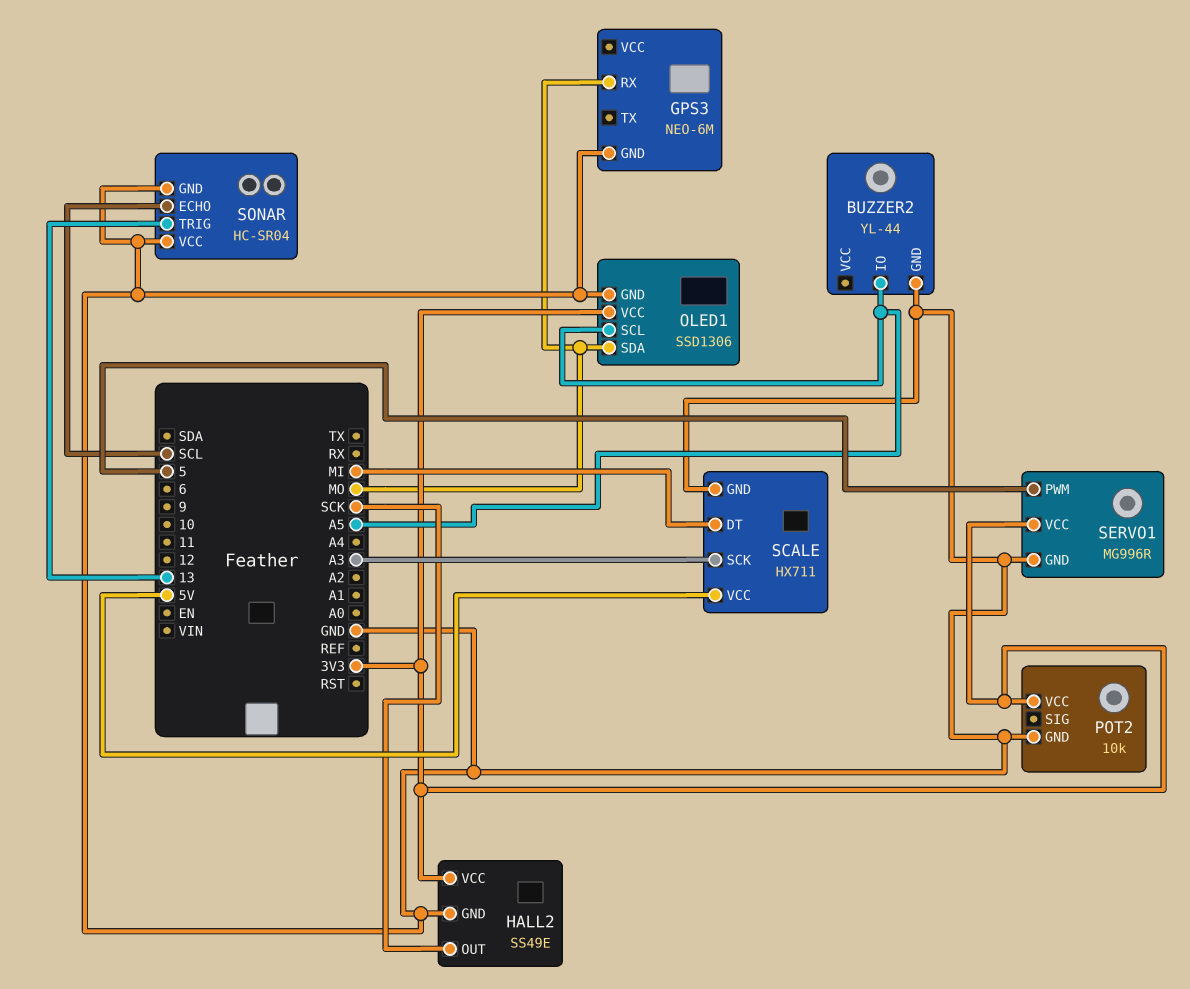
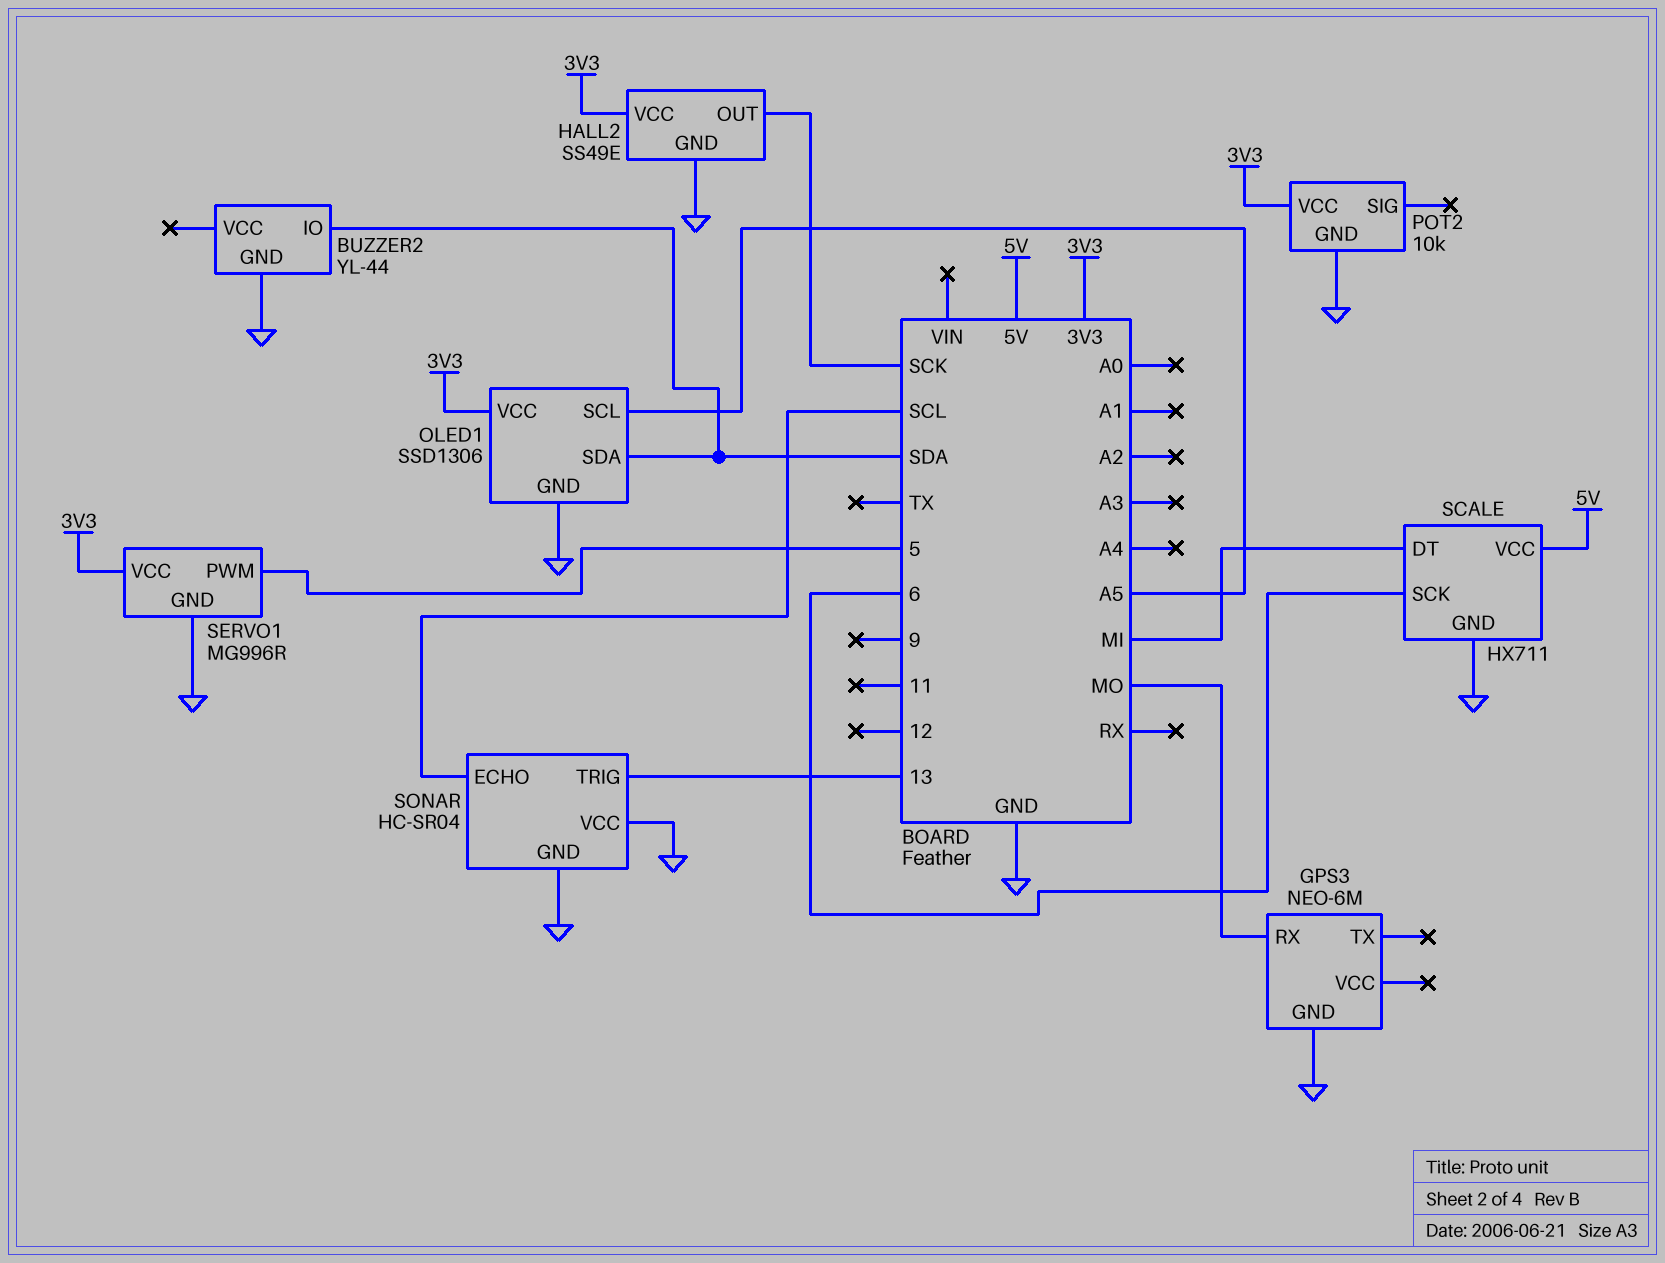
BUZZER2 pin IO: A5 -> SDA
OLED1 pin SDA: MO -> SDA
SCALE pin SCK: A3 -> 6

